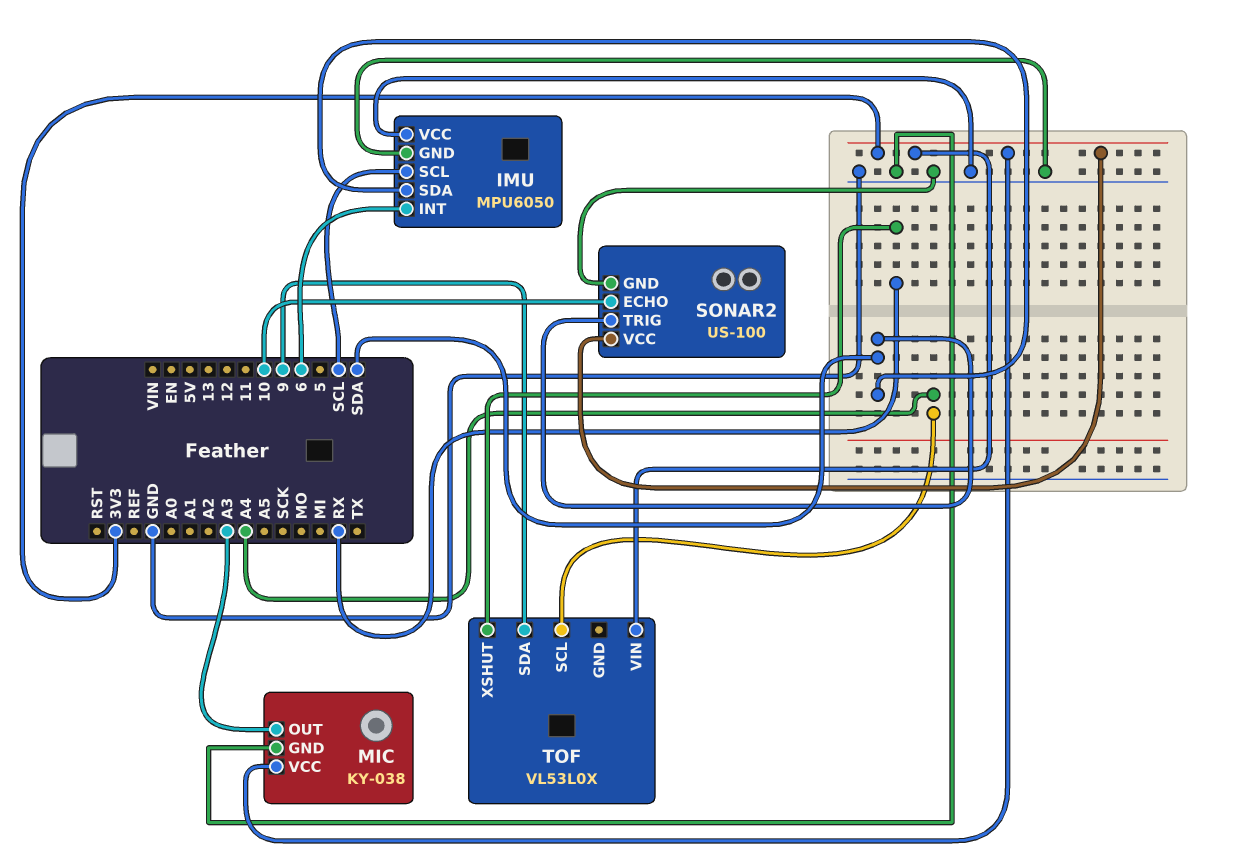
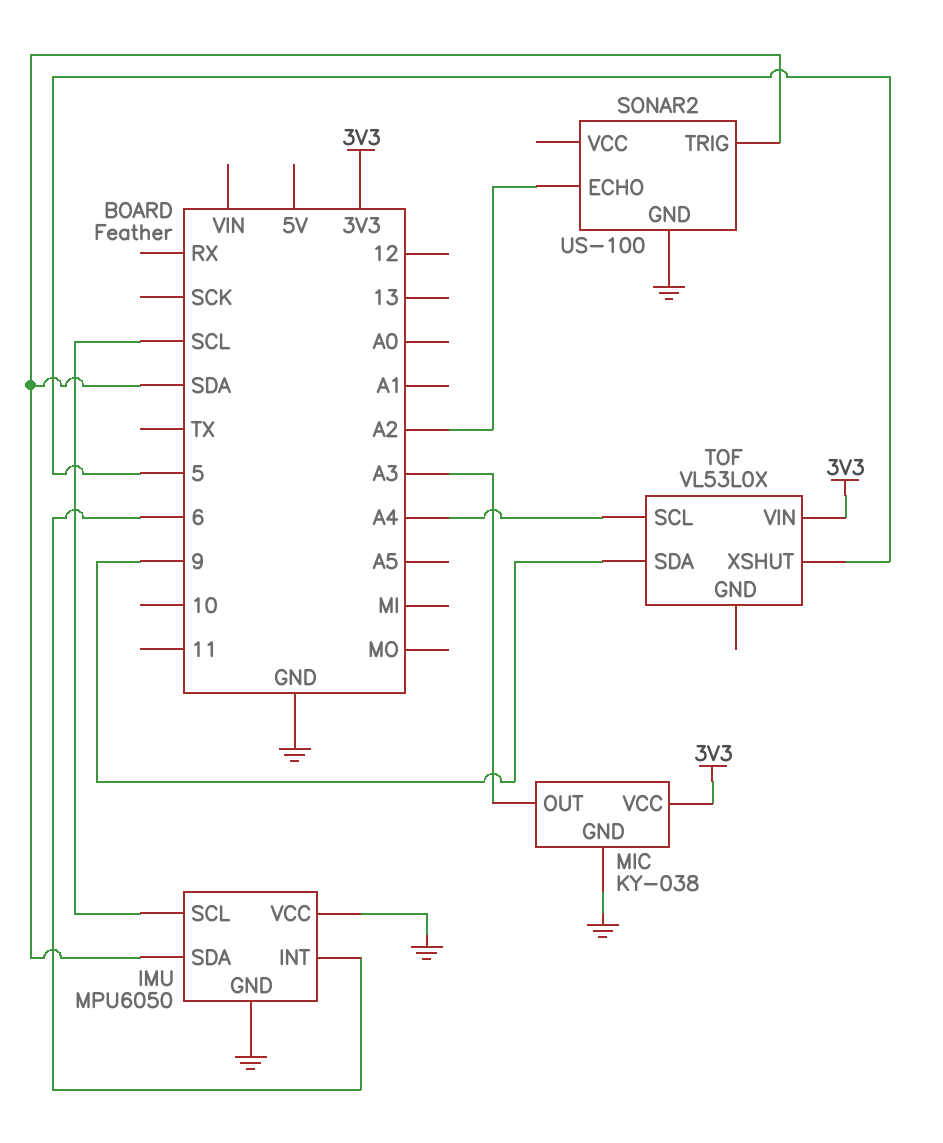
SONAR2 pin ECHO: 10 -> A2
SONAR2 pin VCC: 3V3 -> none
TOF pin XSHUT: RX -> 5

